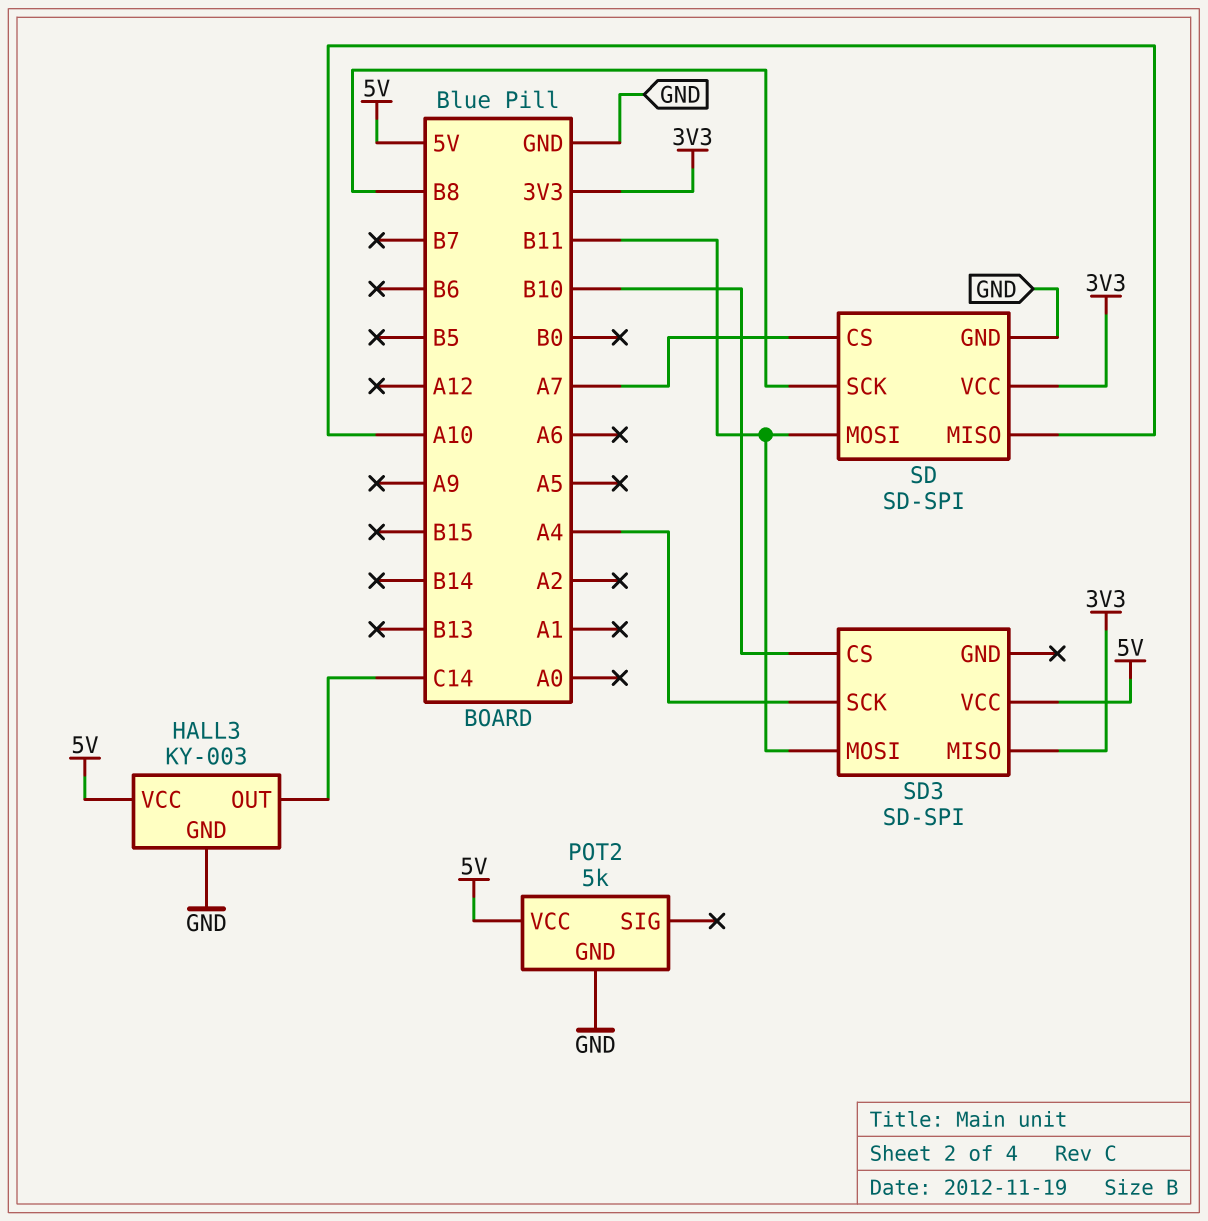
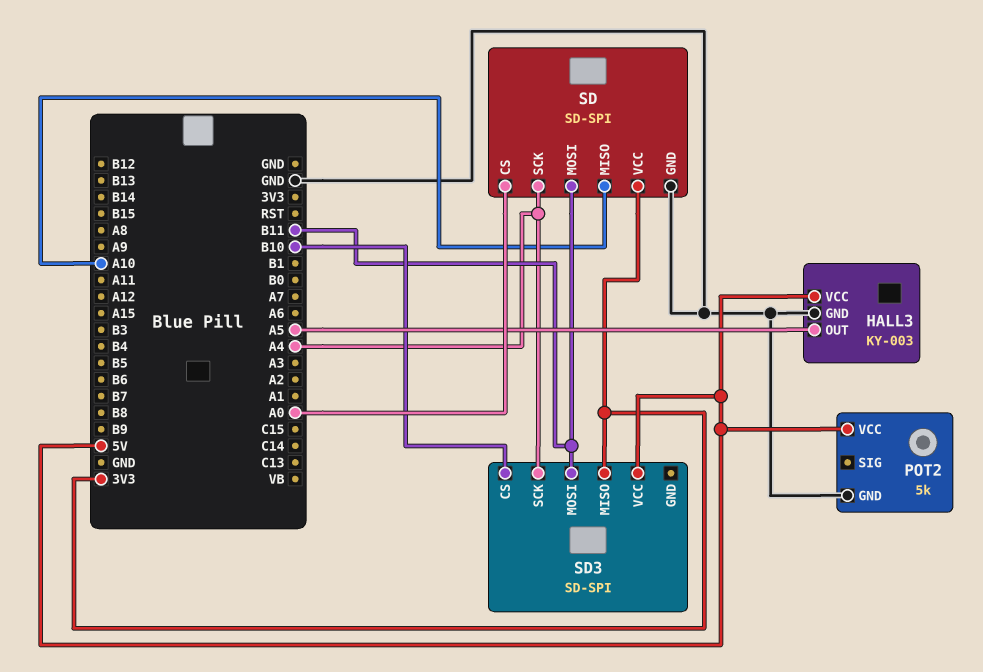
HALL3 pin OUT: C14 -> A5
SD pin CS: A7 -> A0
SD pin SCK: B8 -> A4

